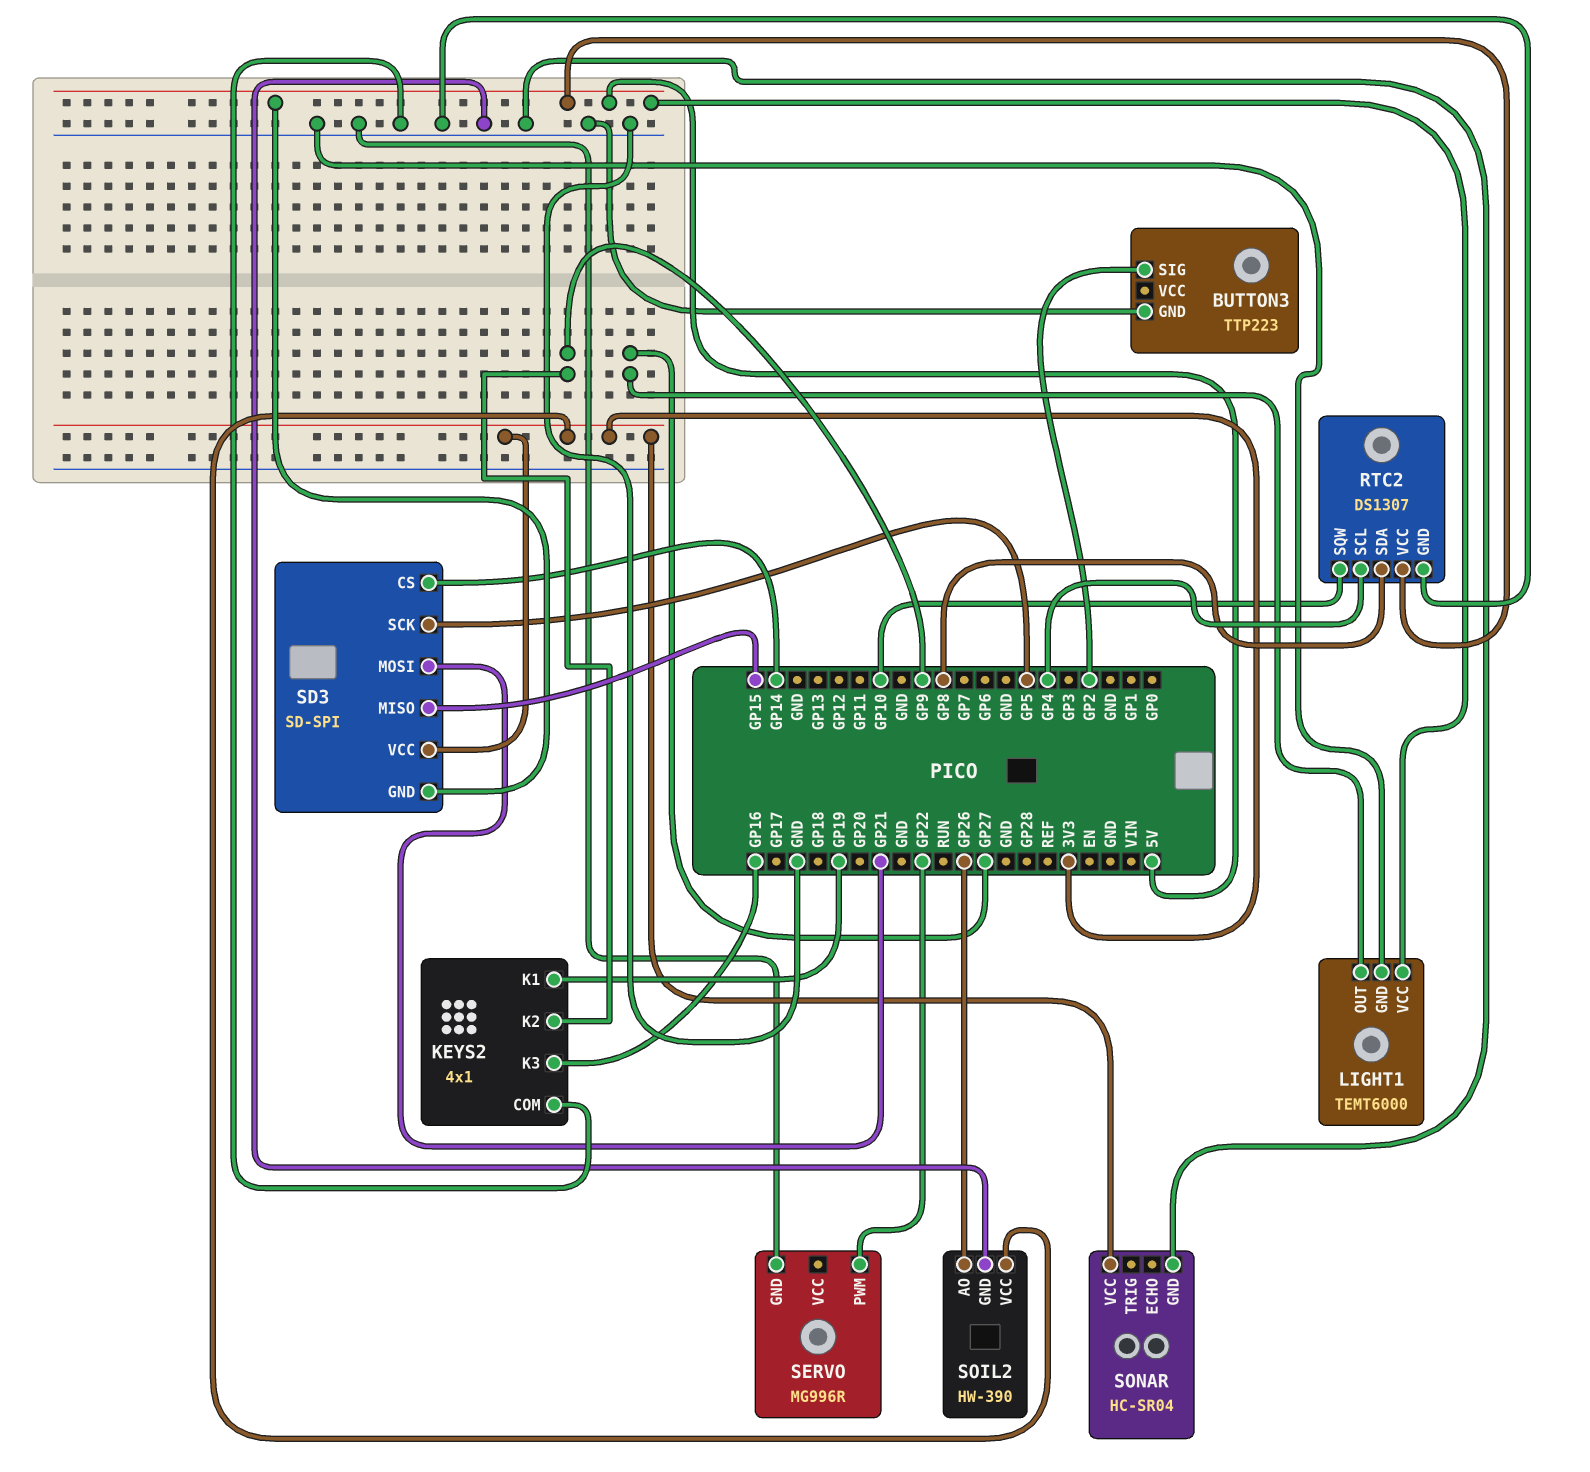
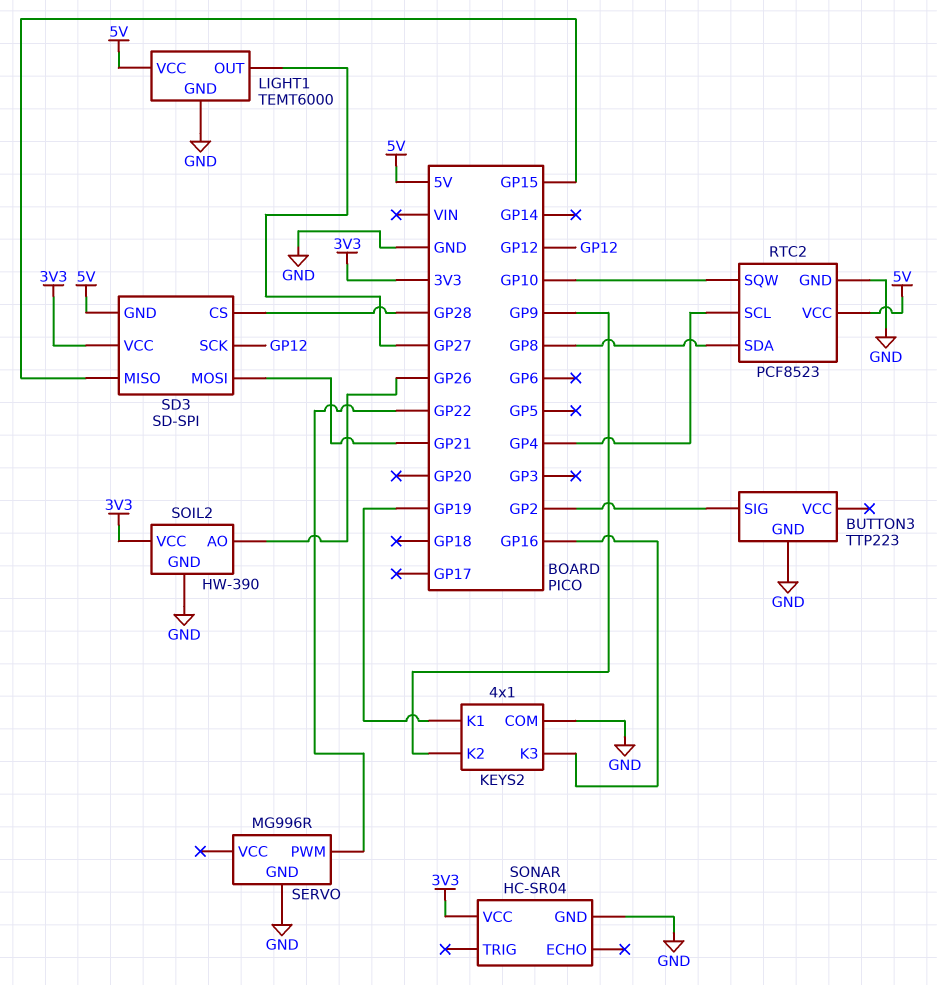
RTC2: DS1307 -> PCF8523
SD3 pin CS: GP14 -> GP28
SD3 pin SCK: GP5 -> GP12

